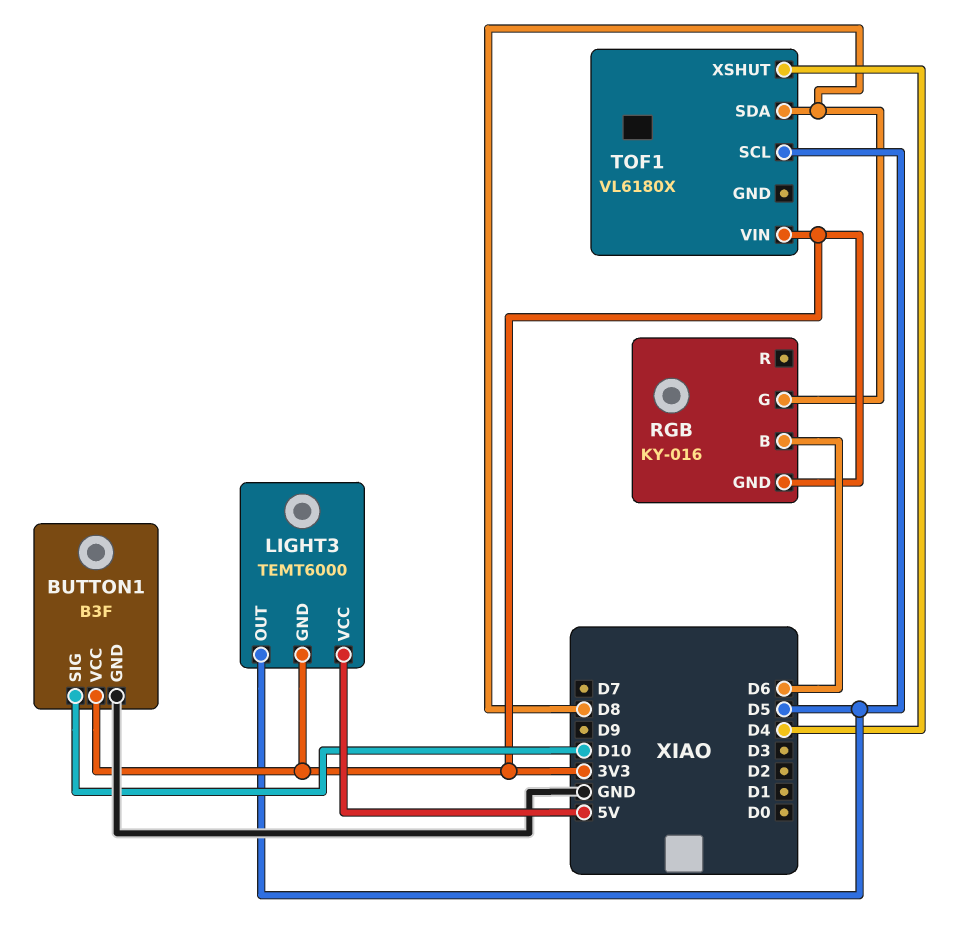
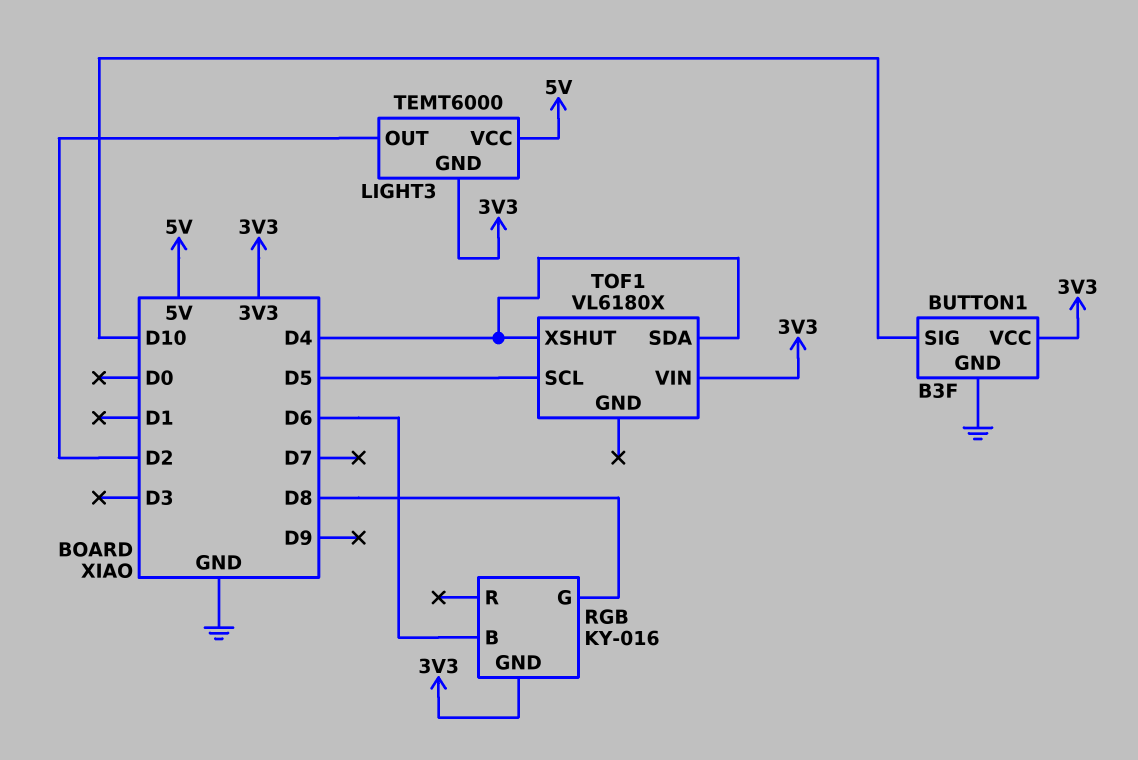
LIGHT3 pin OUT: D5 -> D2
TOF1 pin SDA: D8 -> D4

